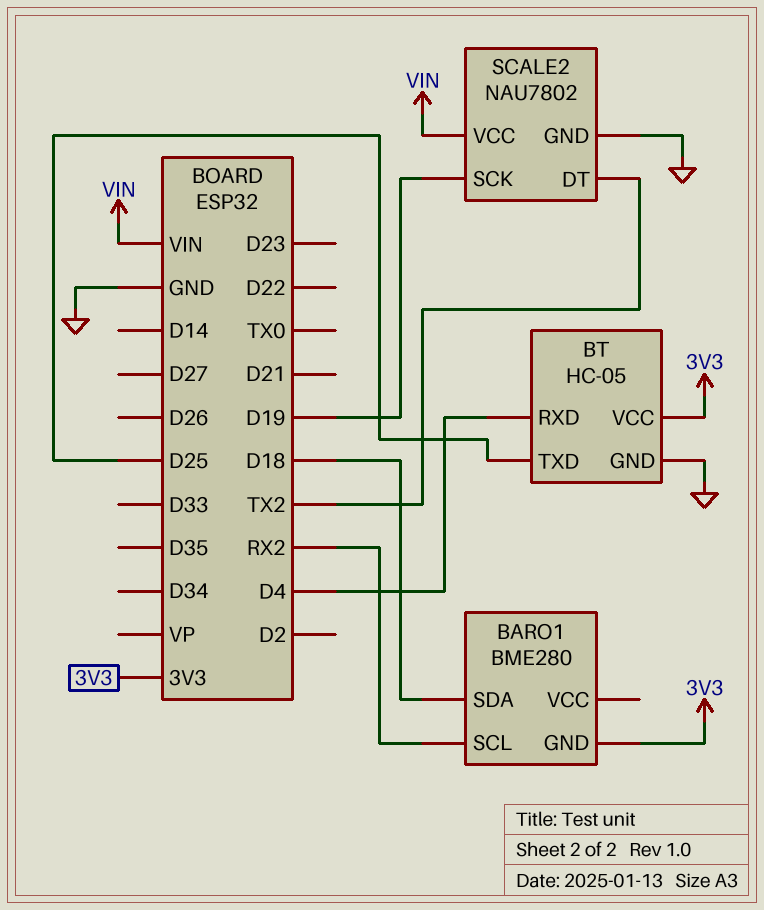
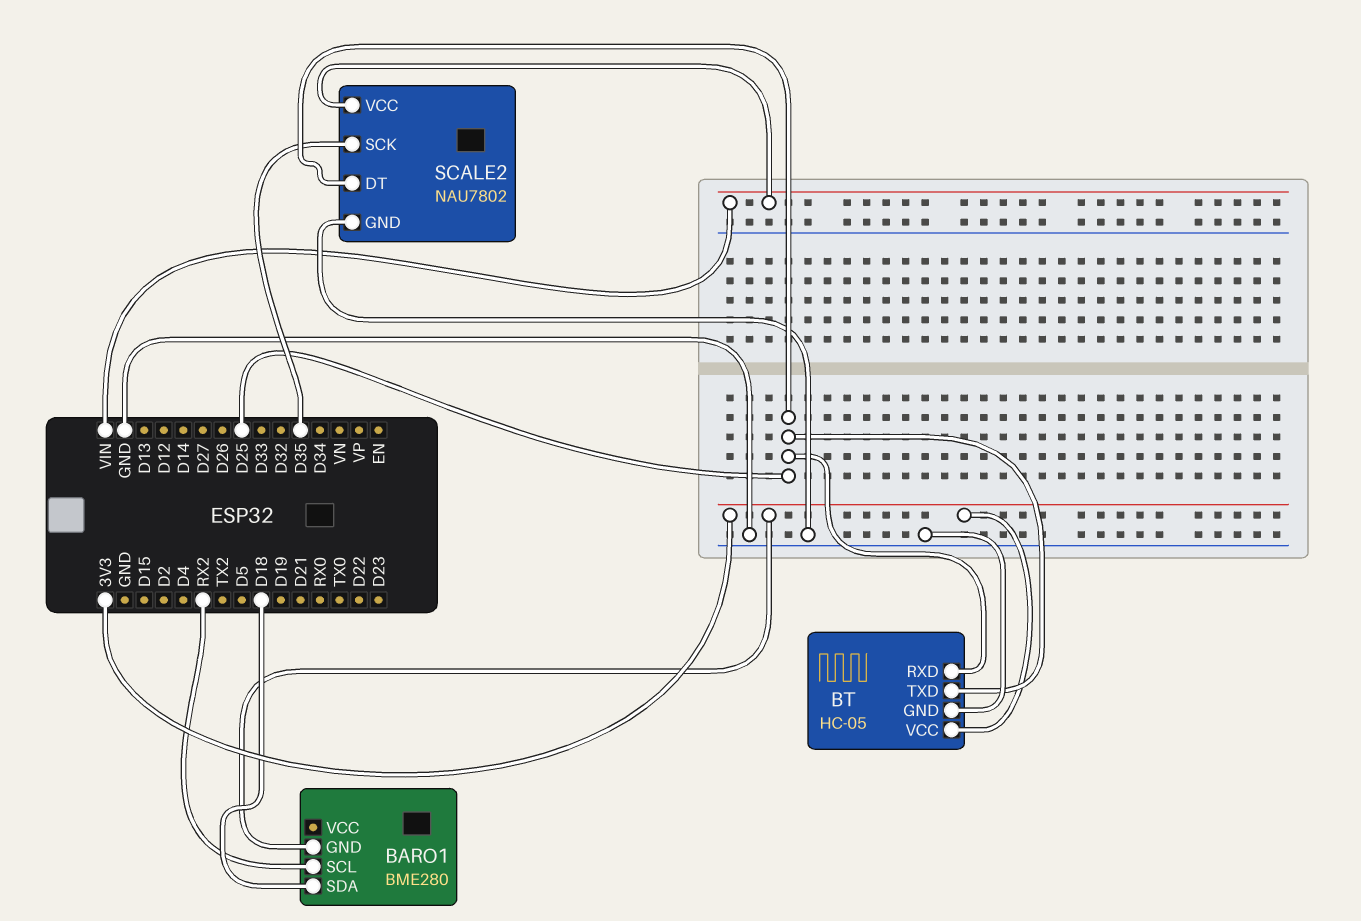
BT pin RXD: D4 -> D25
SCALE2 pin DT: TX2 -> D25
SCALE2 pin SCK: D19 -> D35

